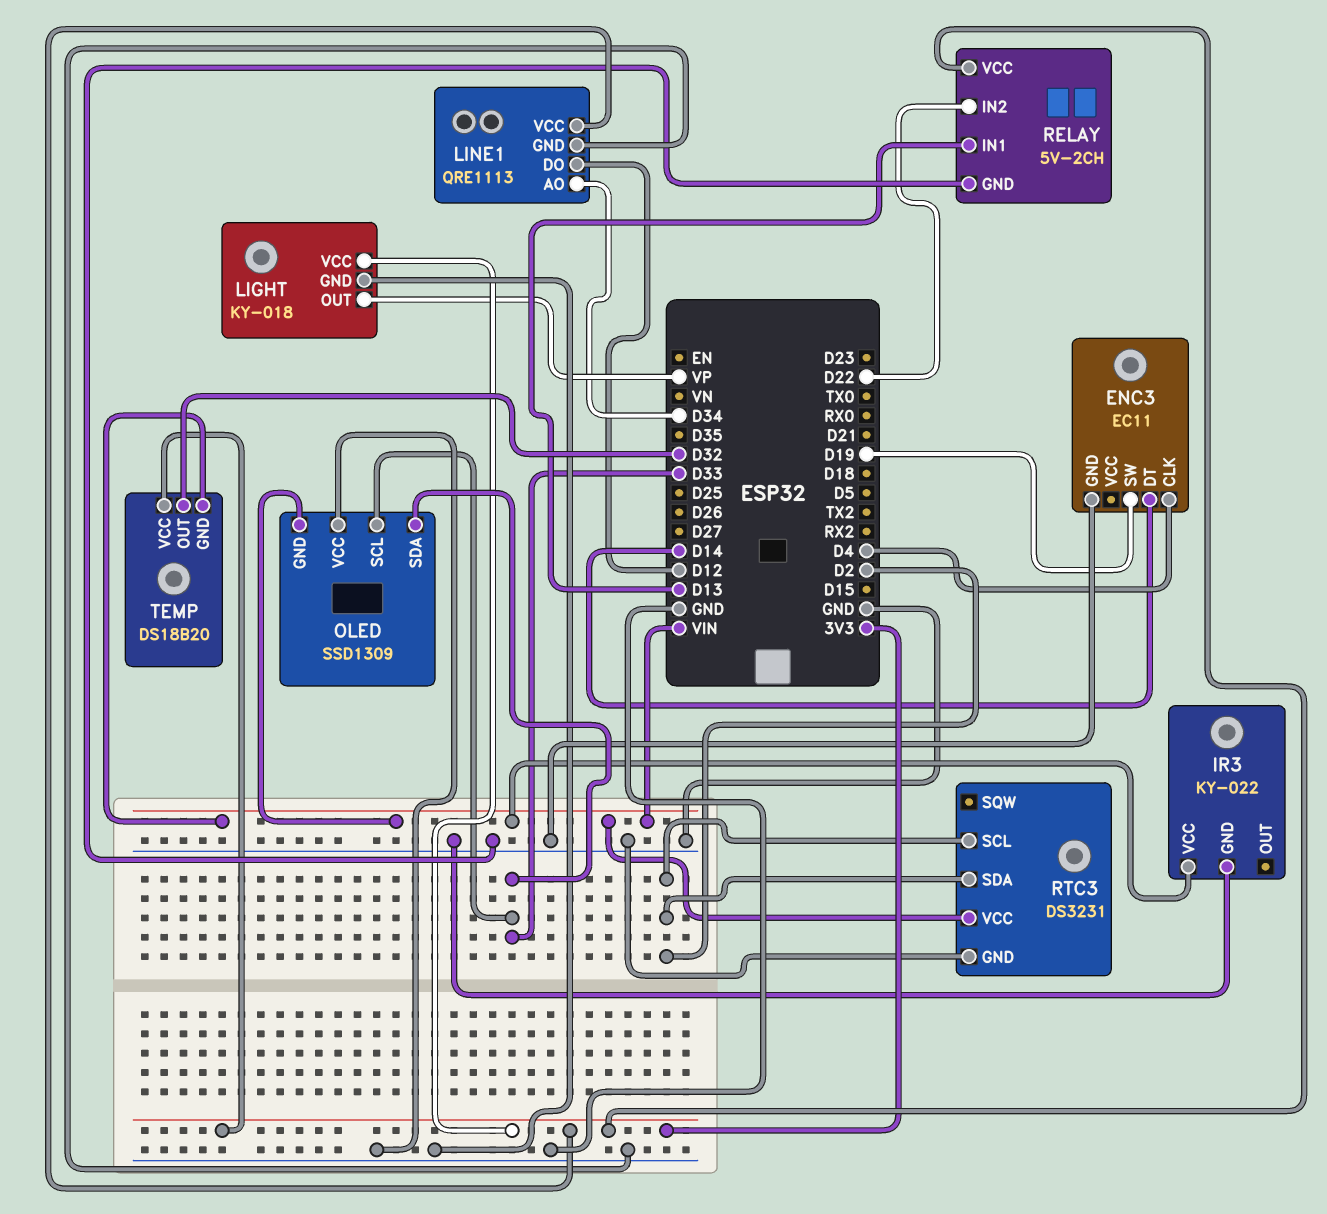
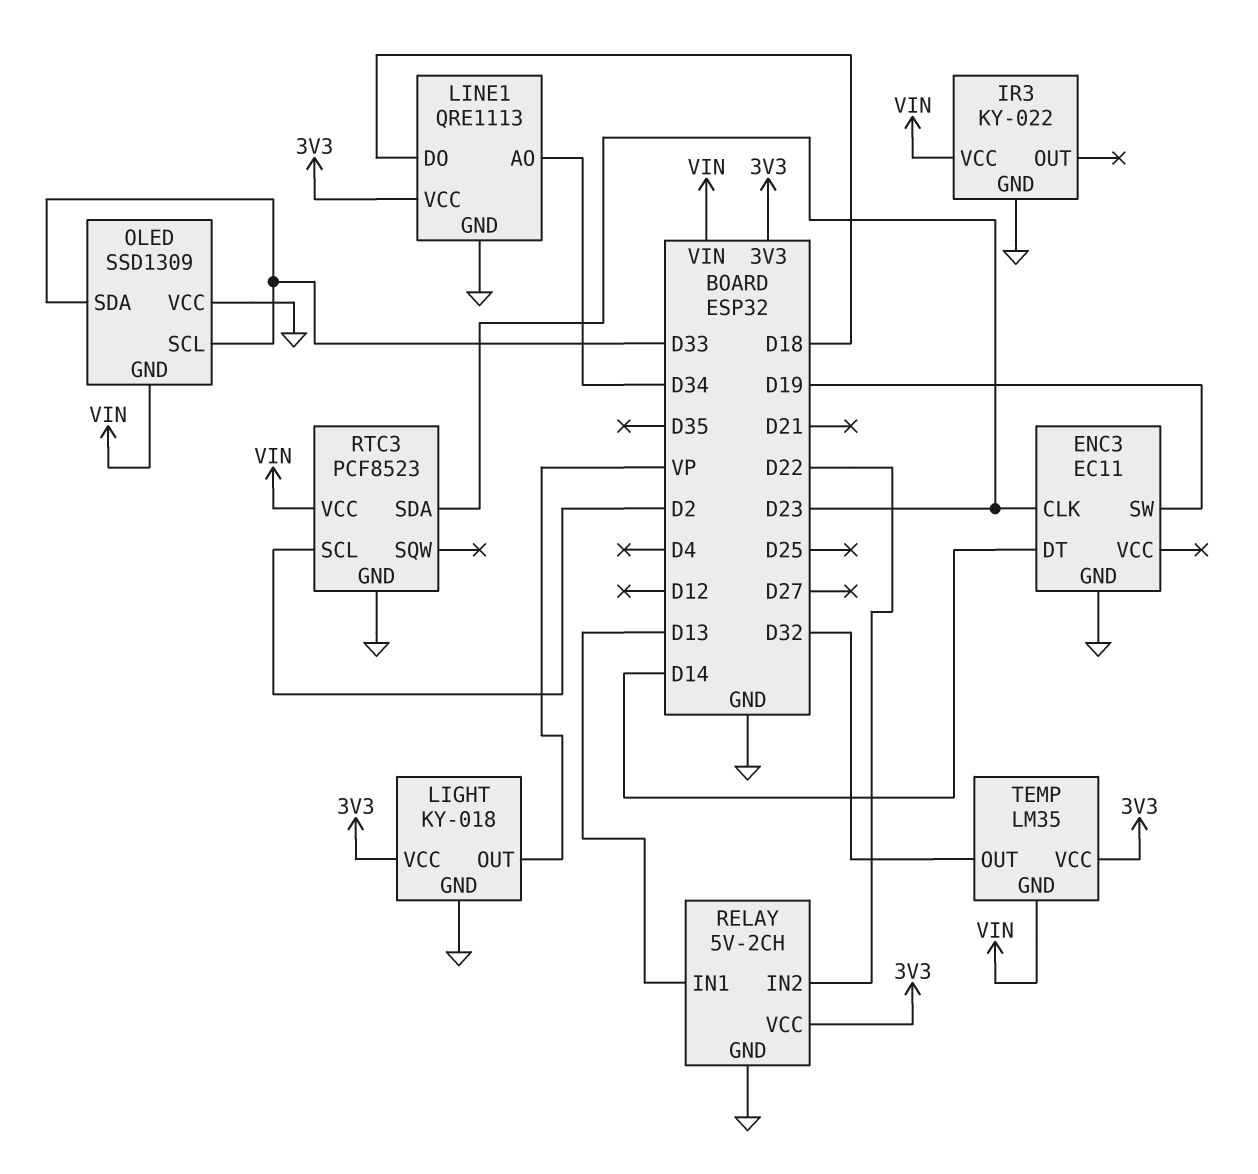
ENC3 pin CLK: D4 -> D23
LINE1 pin DO: D12 -> D18
RTC3: DS3231 -> PCF8523
RTC3 pin SDA: D2 -> D23
TEMP: DS18B20 -> LM35

